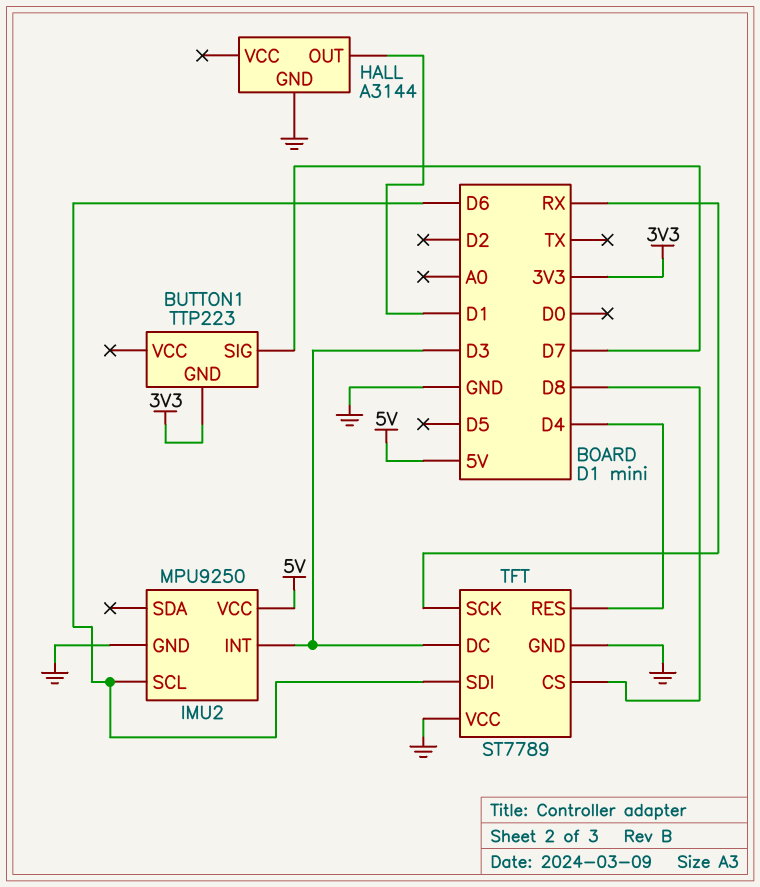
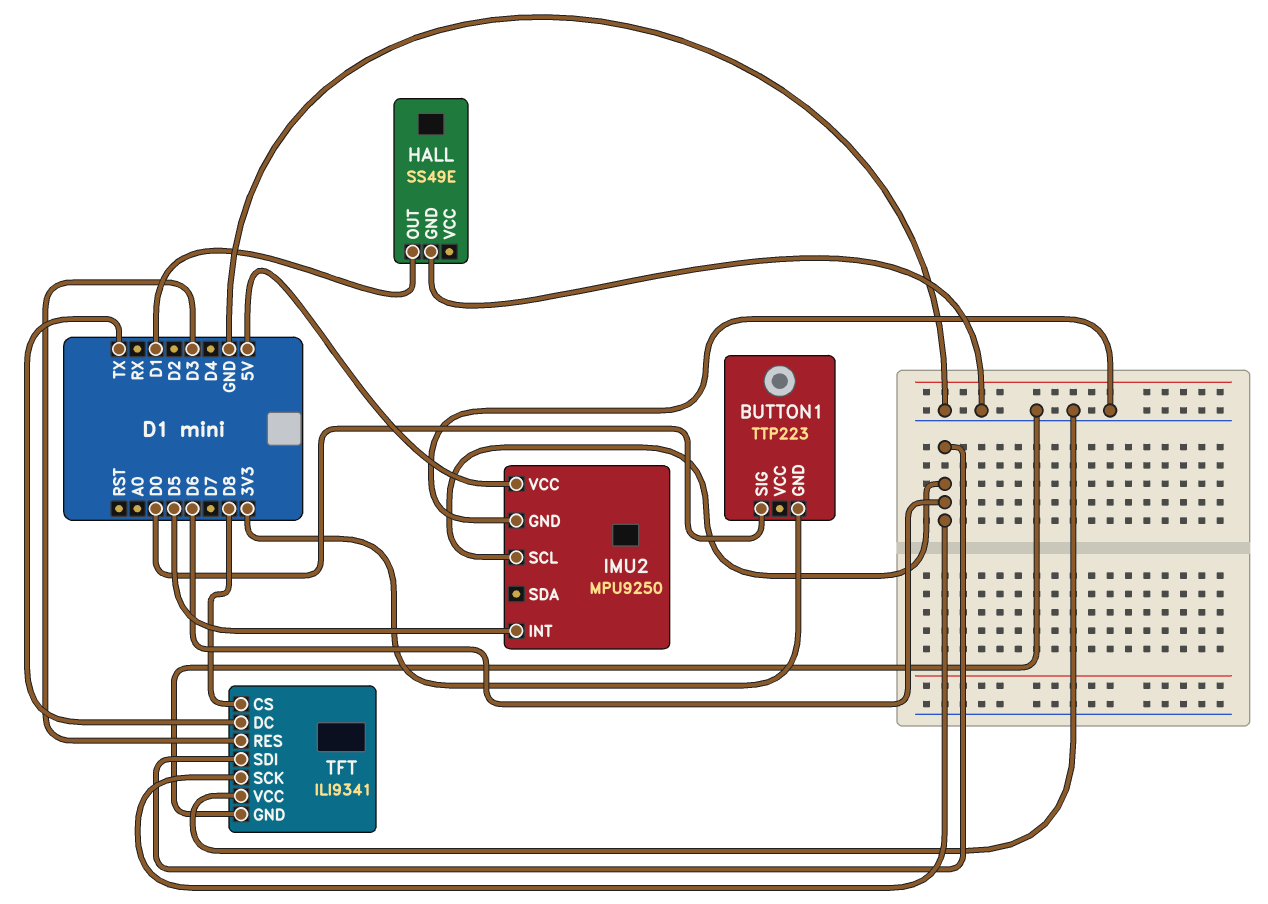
BUTTON1 pin SIG: D7 -> D0
HALL: A3144 -> SS49E
IMU2 pin INT: D3 -> D5
TFT: ST7789 -> ILI9341
TFT pin DC: D3 -> TX
TFT pin RES: D4 -> D3
TFT pin SCK: RX -> D6

